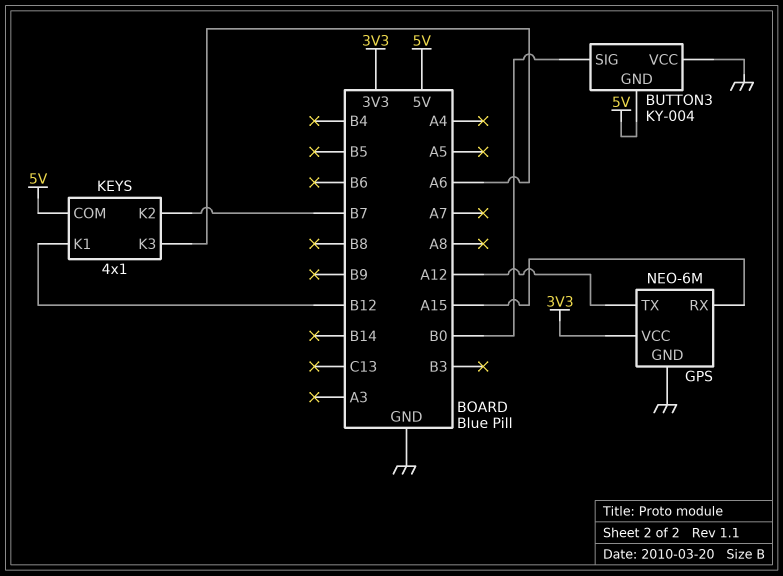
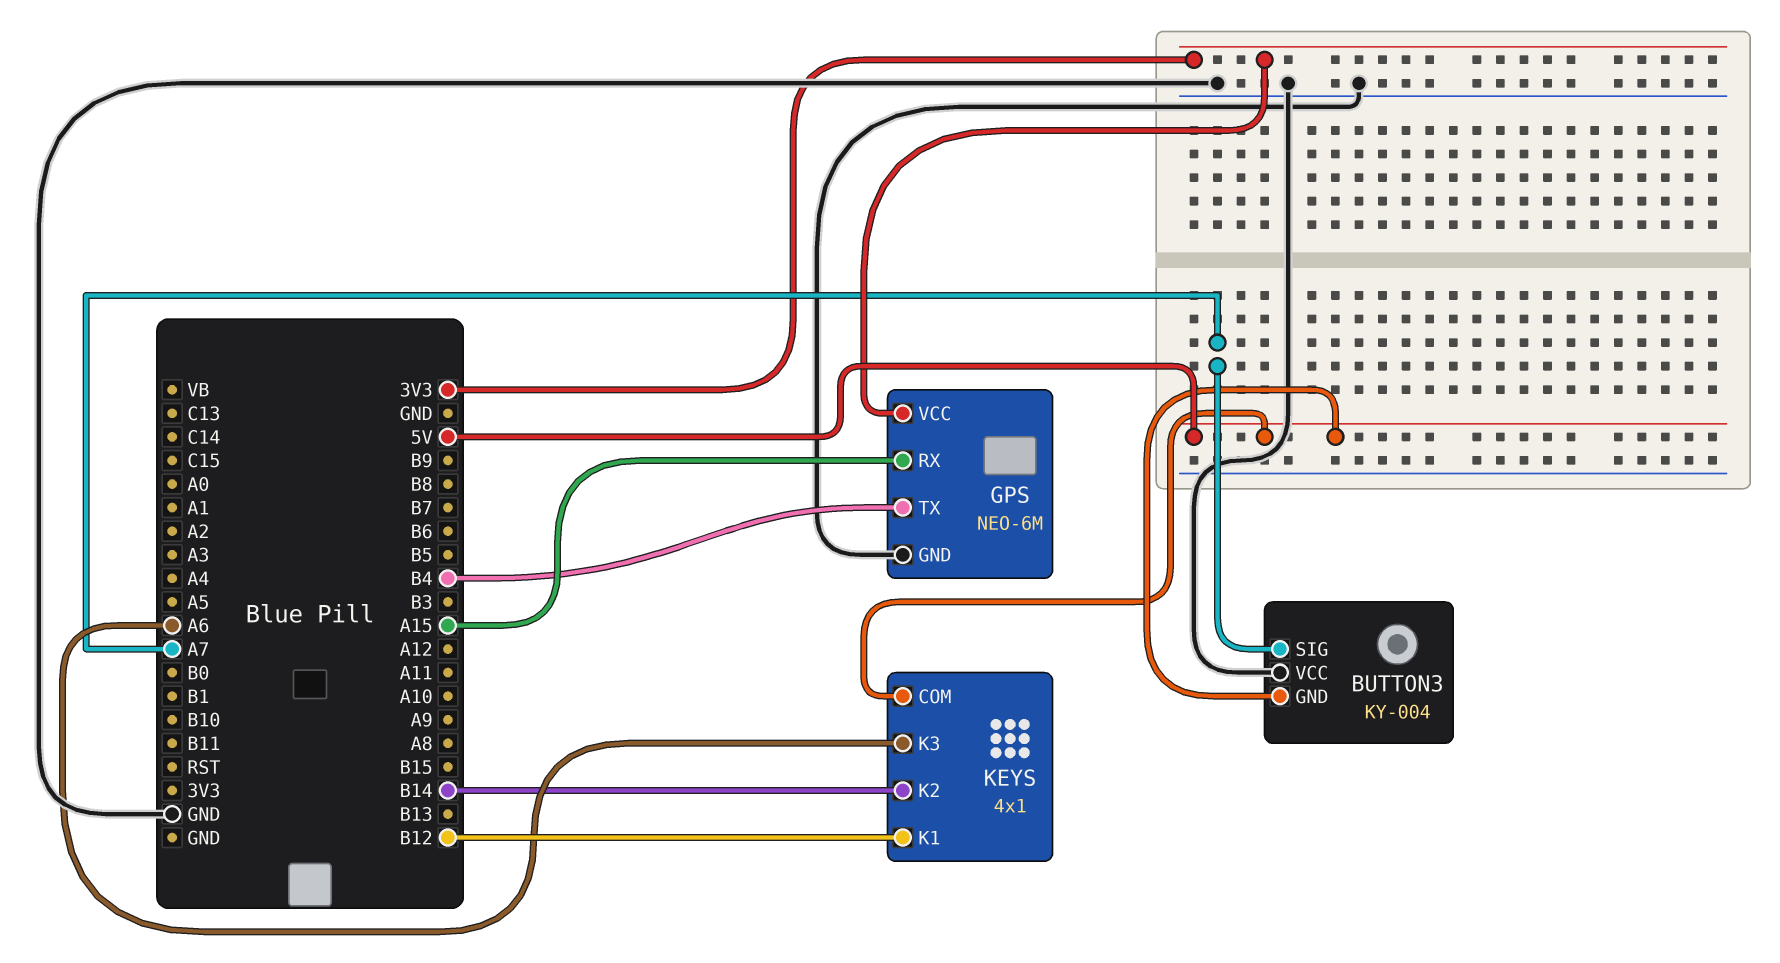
BUTTON3 pin SIG: B0 -> A7
GPS pin TX: A12 -> B4
KEYS pin K2: B7 -> B14

